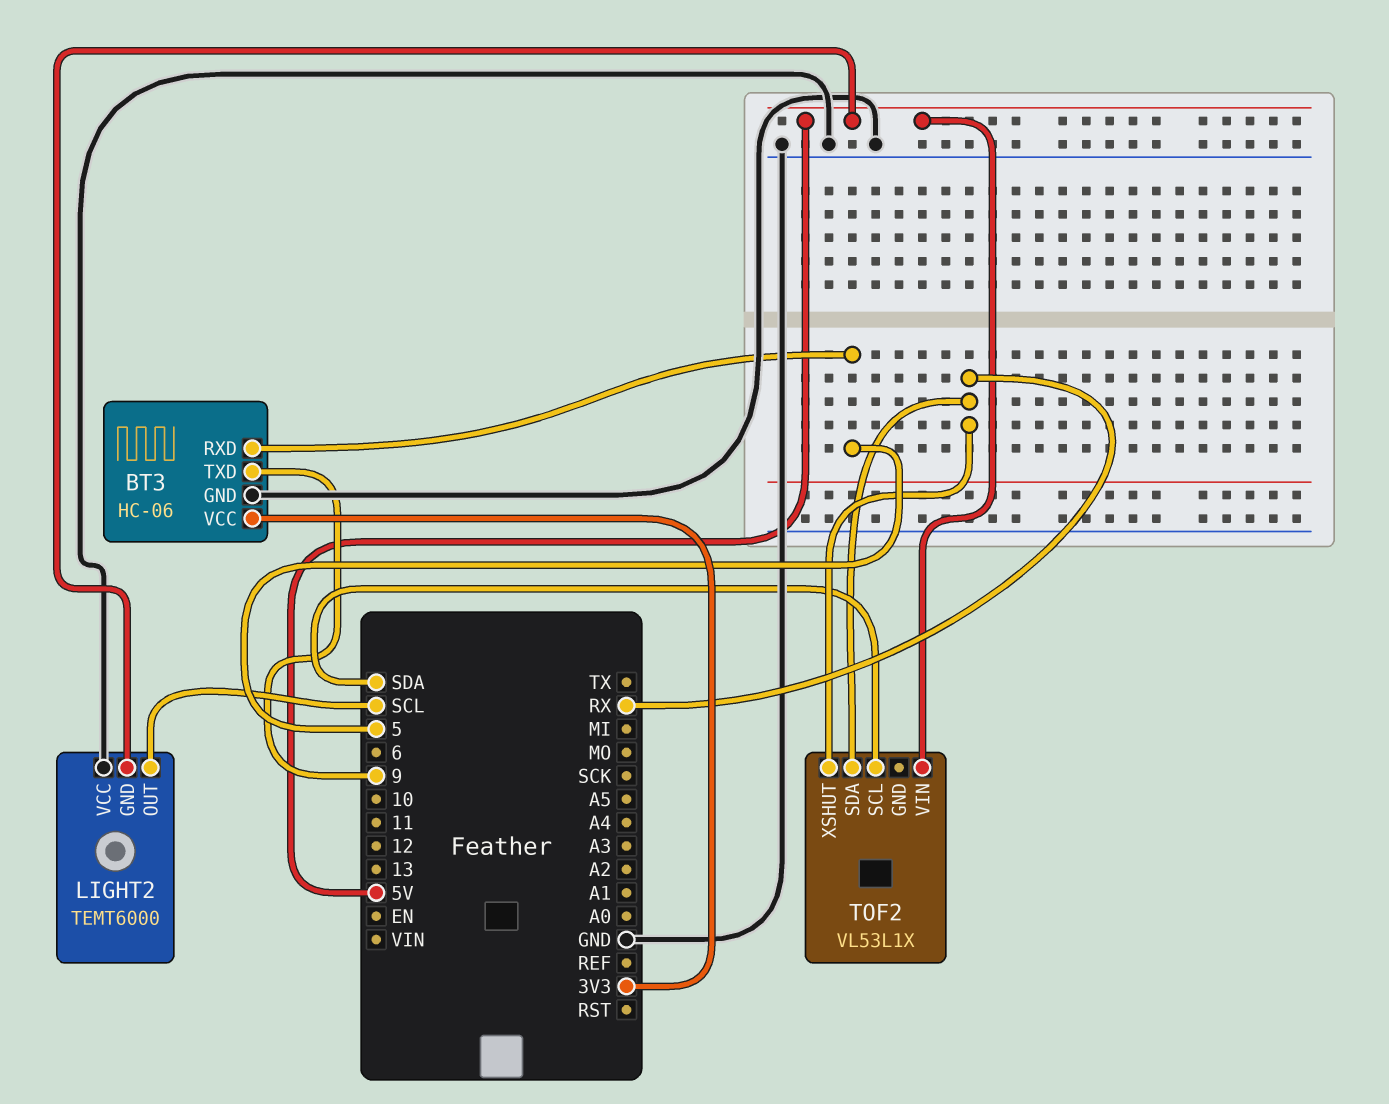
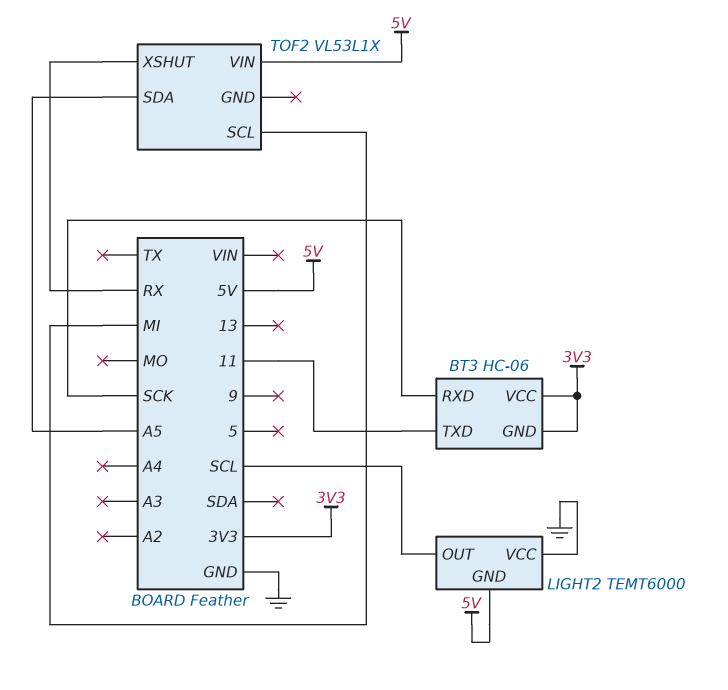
BT3 pin GND: GND -> 3V3
BT3 pin RXD: 5 -> SCK
BT3 pin TXD: 9 -> 11
TOF2 pin SCL: SDA -> MI
TOF2 pin SDA: RX -> A5

